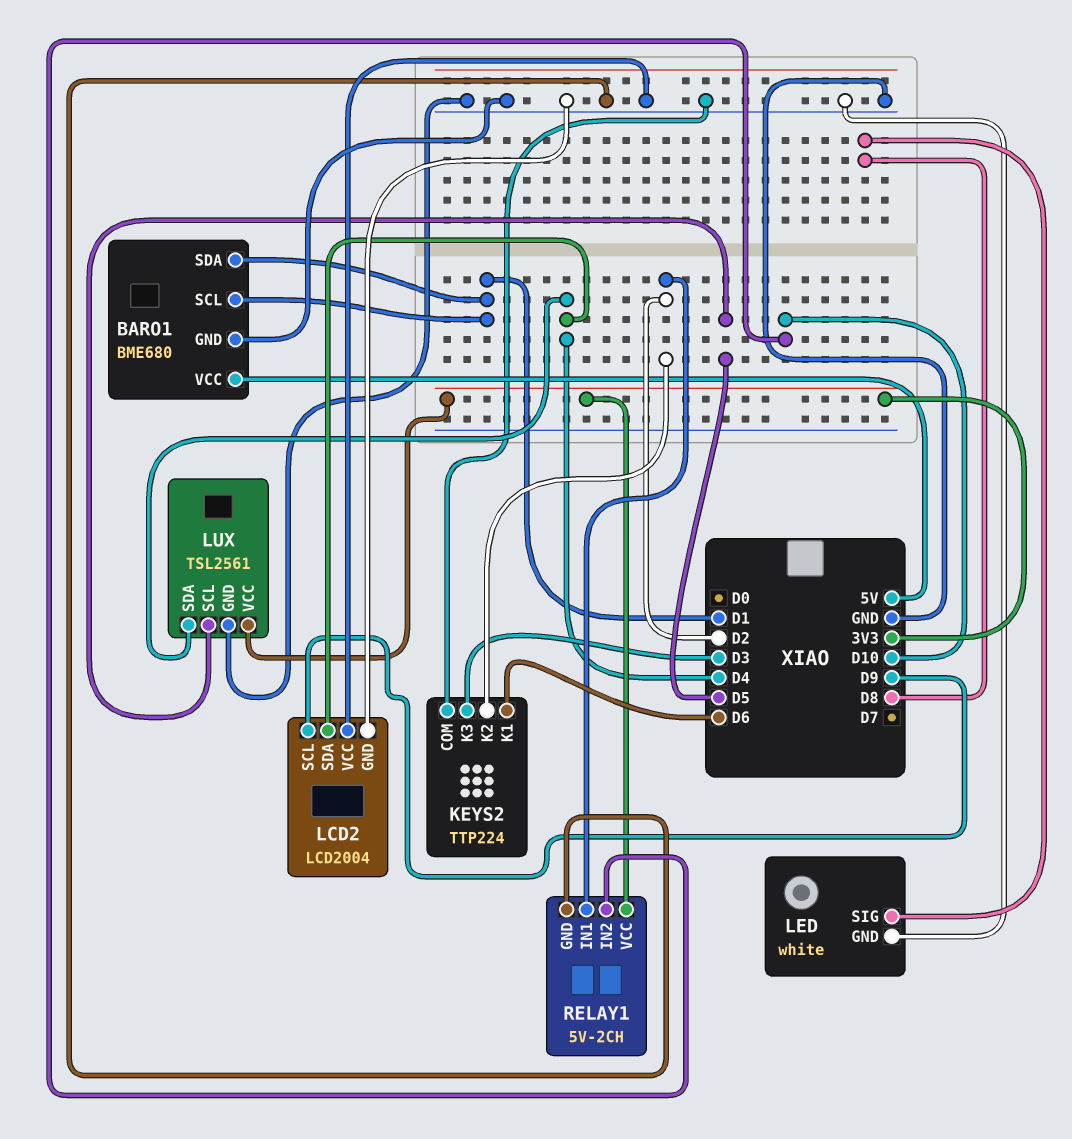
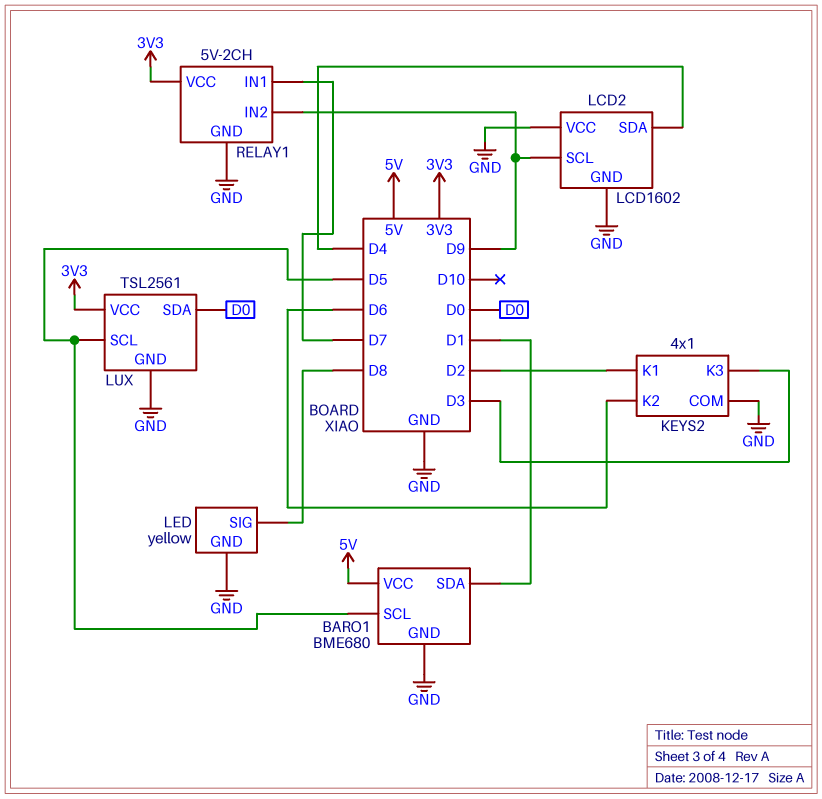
BARO1 pin SCL: D1 -> D5
KEYS2: TTP224 -> 4x1
KEYS2 pin K1: D6 -> D2
KEYS2 pin K2: D2 -> D6
LCD2: LCD2004 -> LCD1602
LED: white -> yellow
LUX pin SDA: D4 -> D0
RELAY1 pin IN1: D2 -> D7
RELAY1 pin IN2: D10 -> D9

